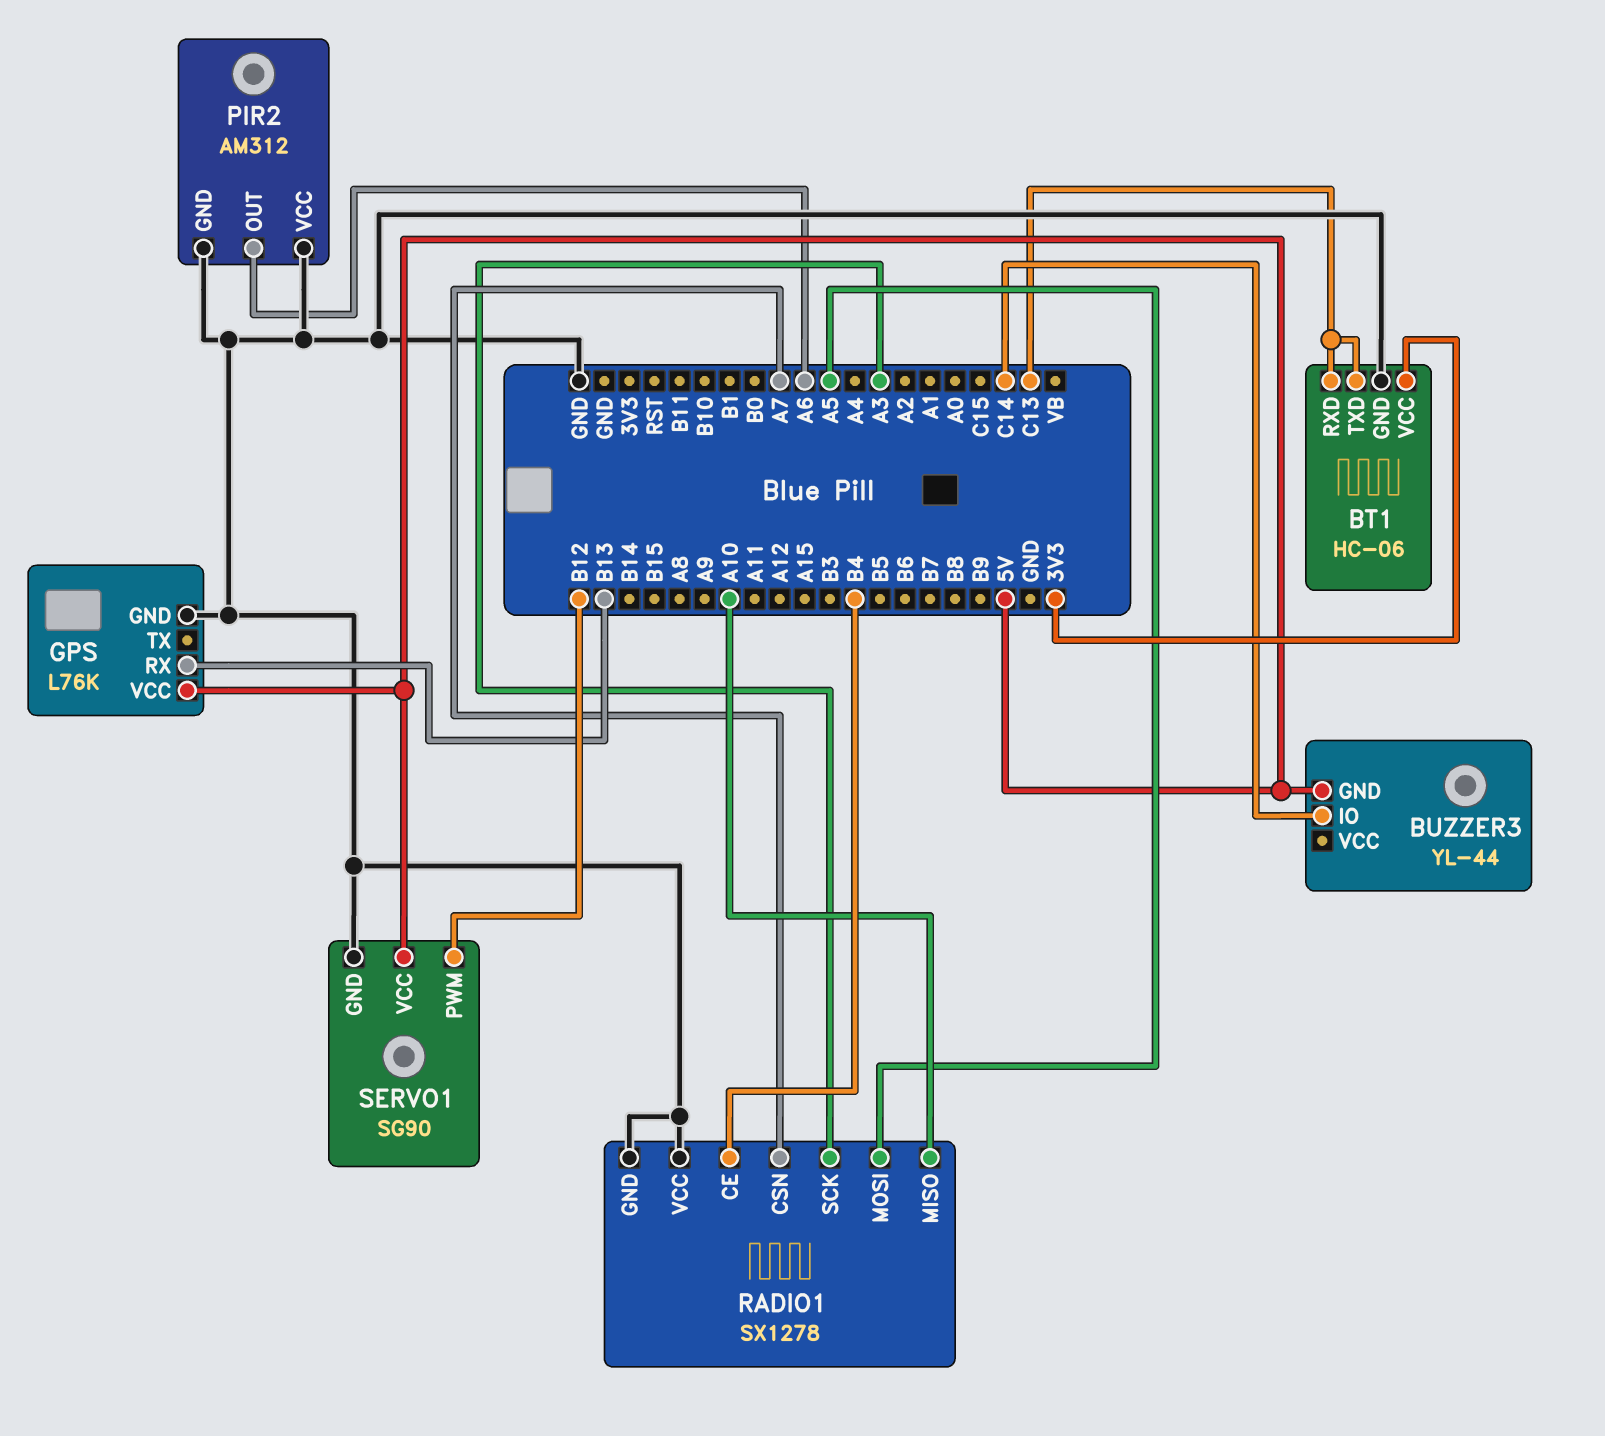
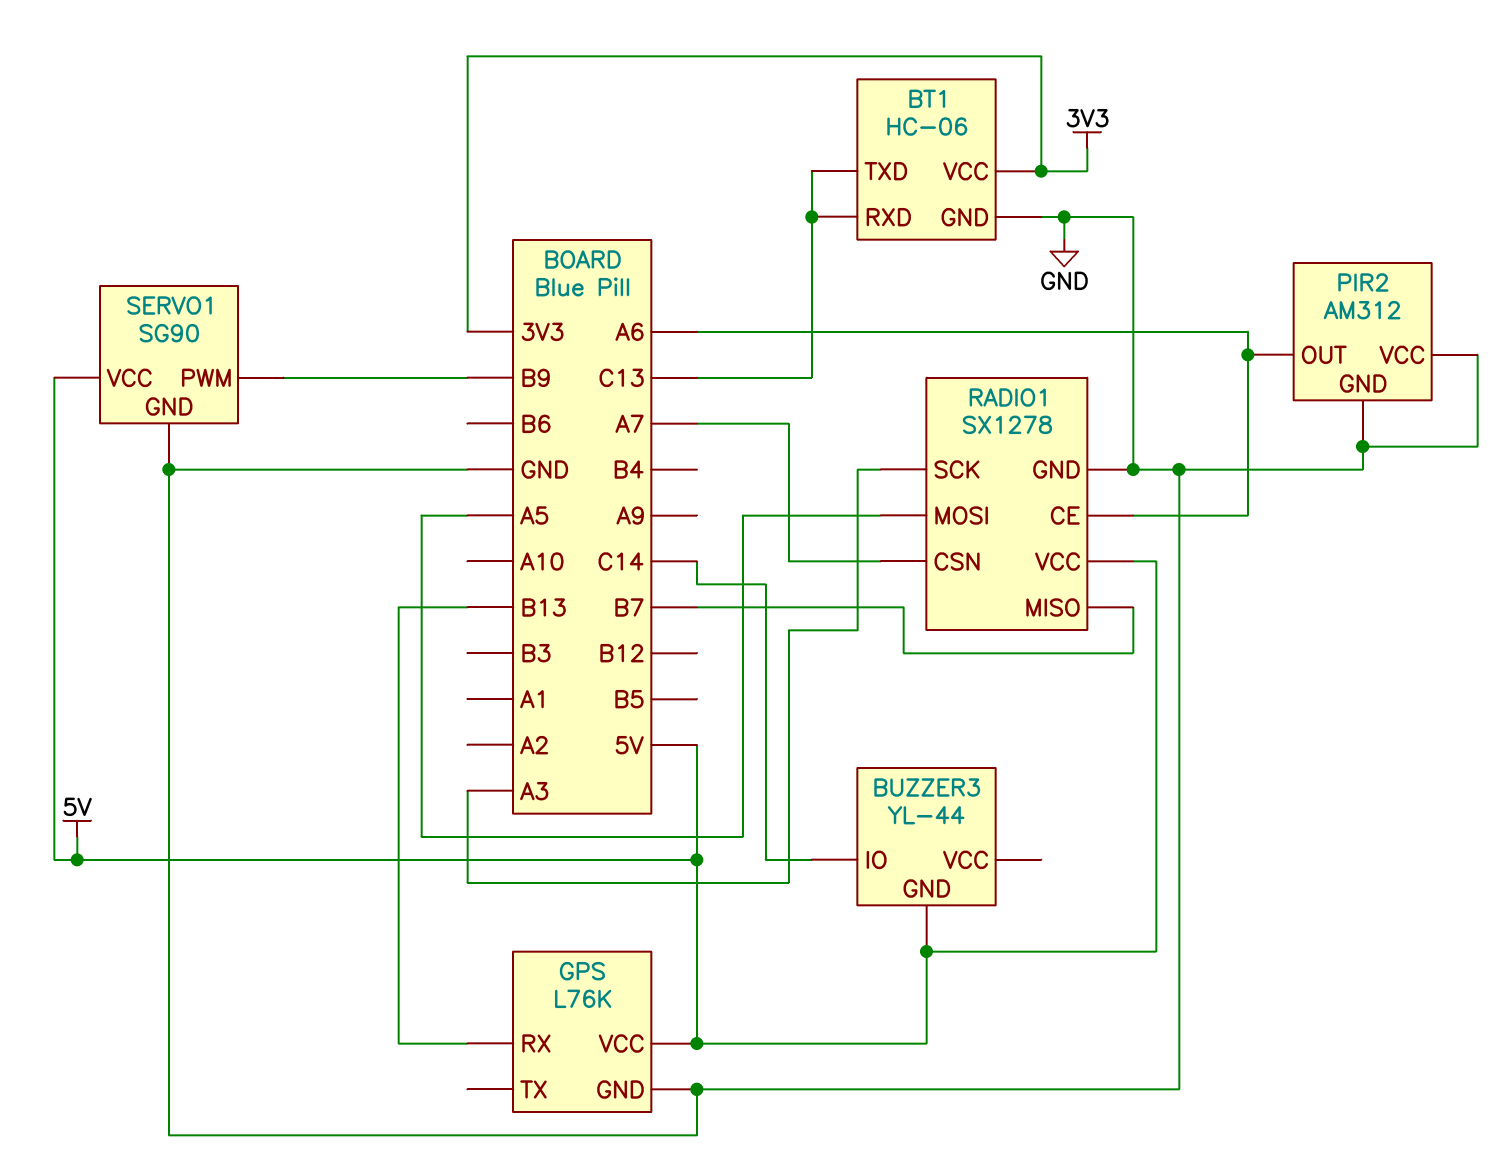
RADIO1 pin CE: B4 -> A6
RADIO1 pin MISO: A10 -> B7
RADIO1 pin VCC: GND -> 5V
SERVO1 pin PWM: B12 -> B9

